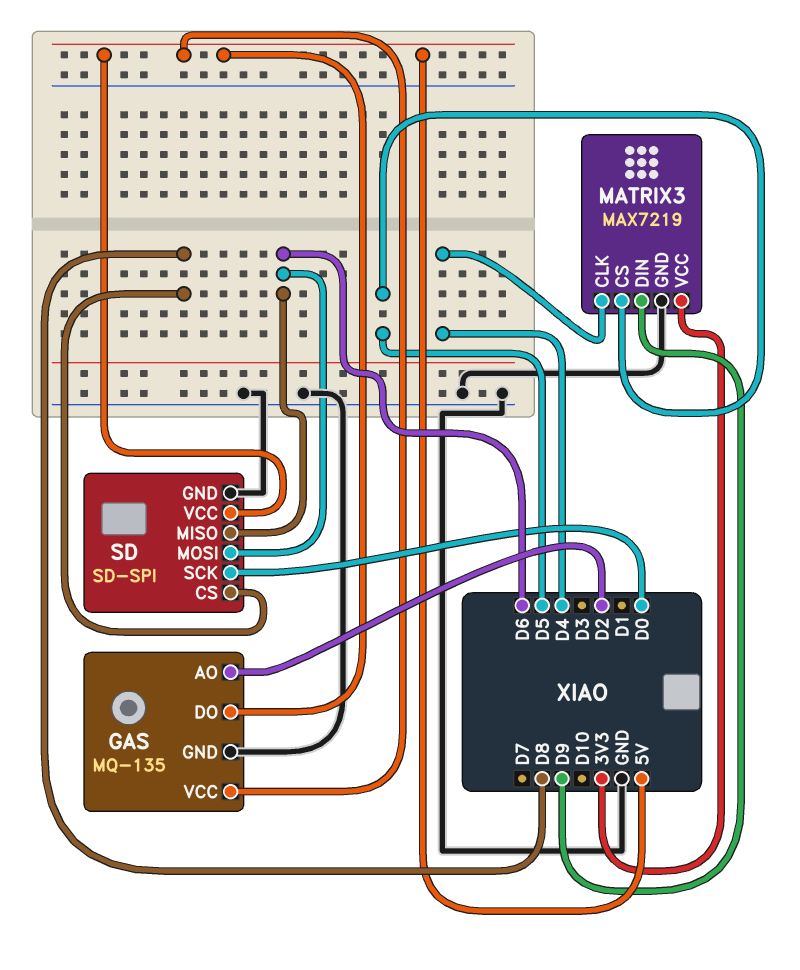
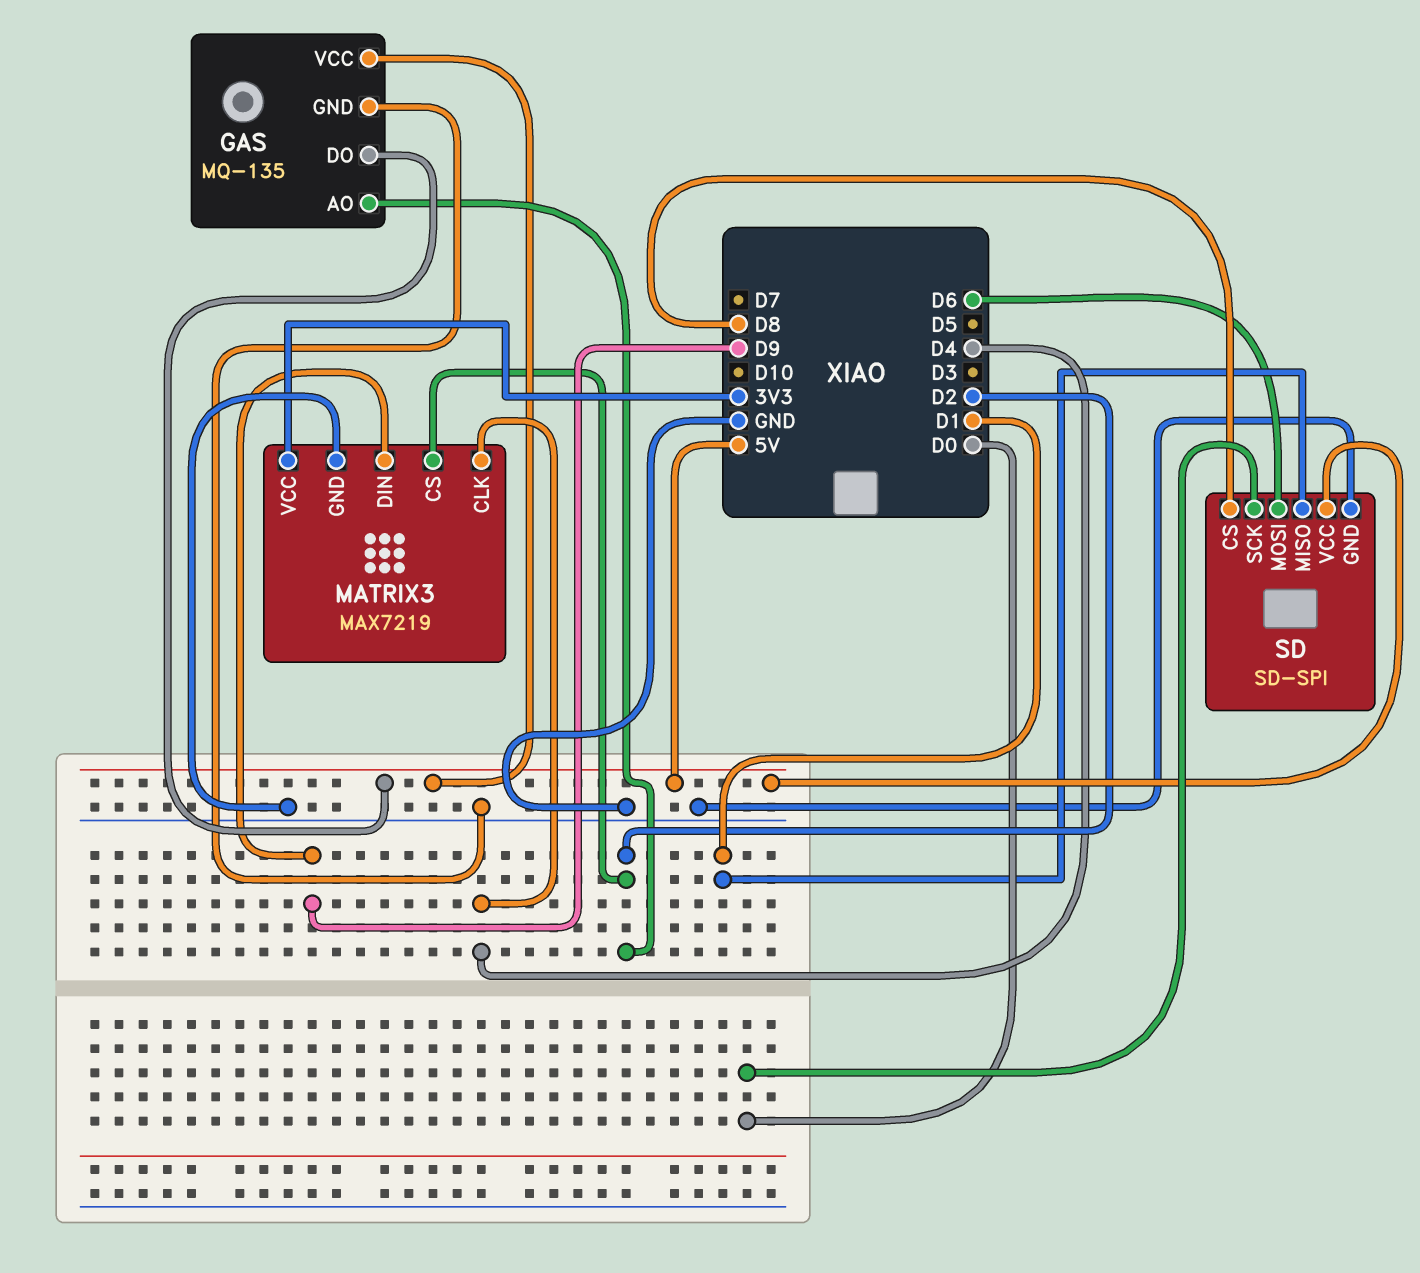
MATRIX3 pin CS: D5 -> D2
SD pin MISO: D6 -> D1

